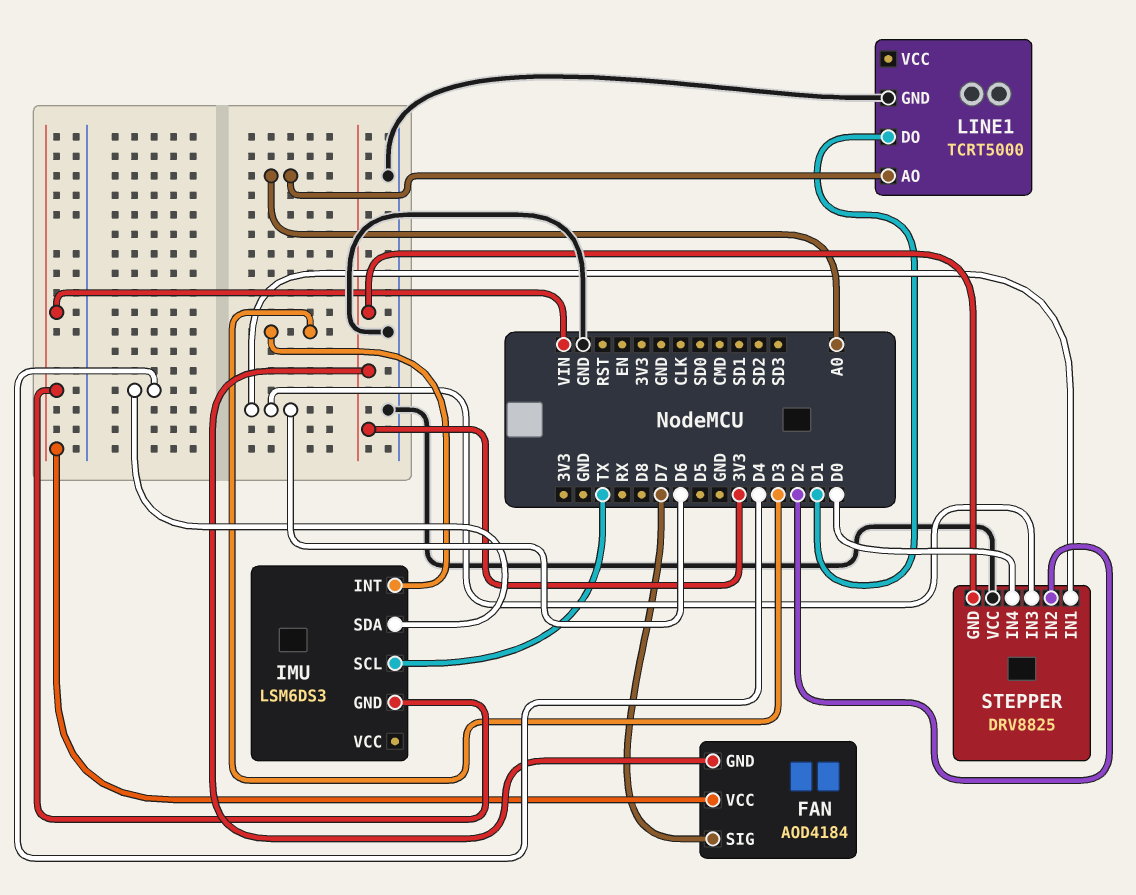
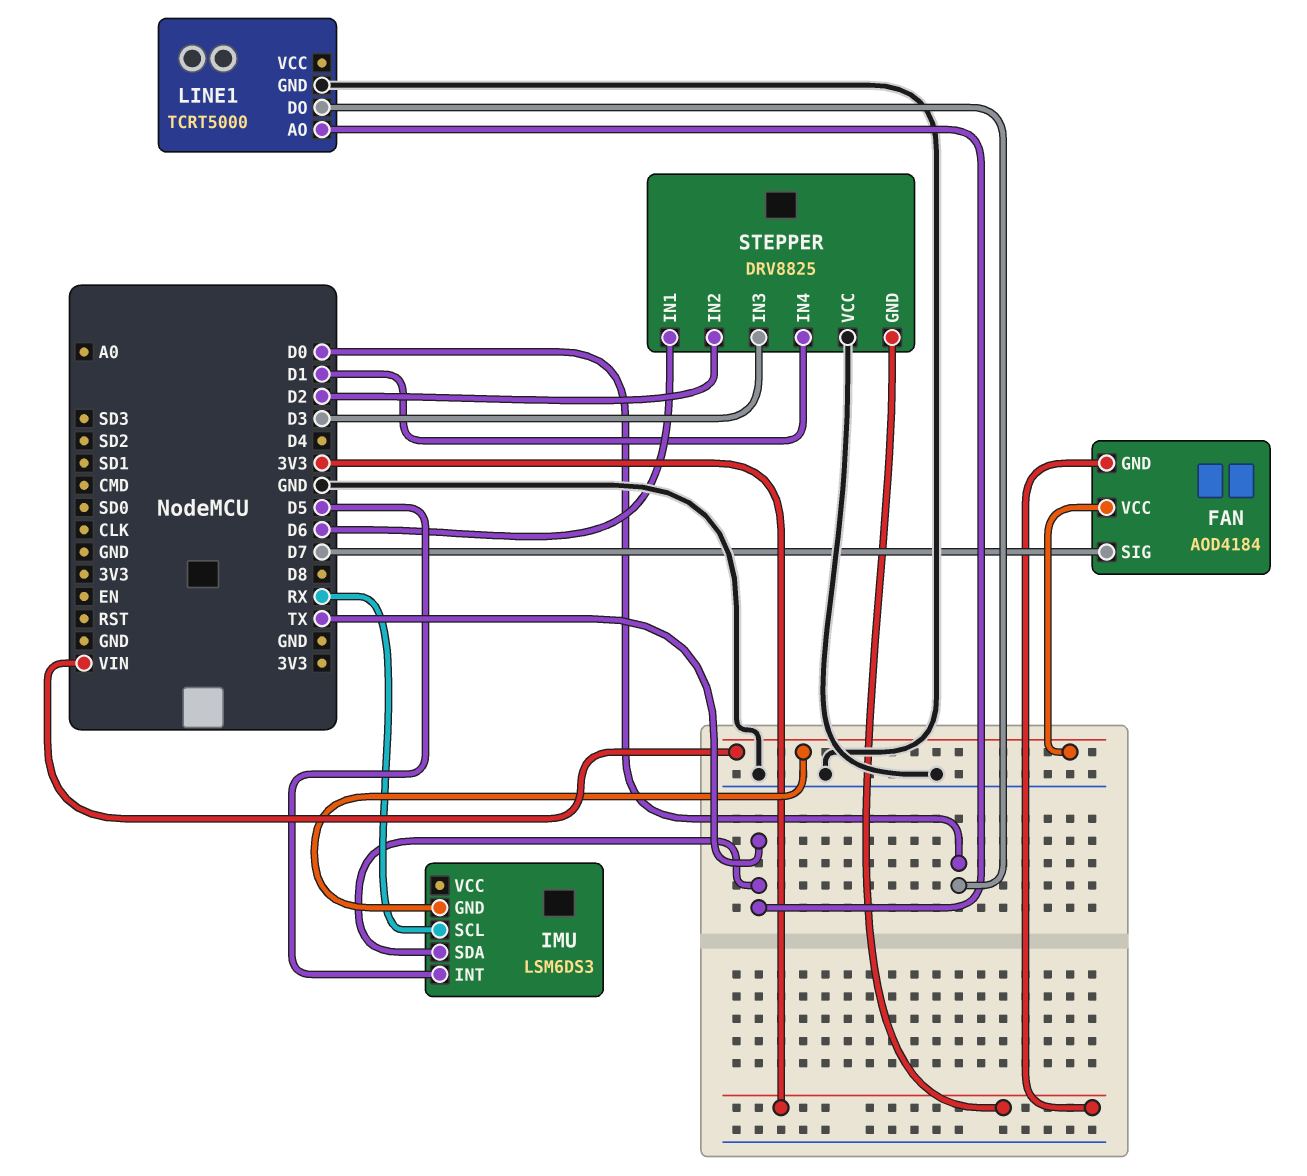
IMU pin INT: D3 -> D5
IMU pin SCL: TX -> RX
IMU pin SDA: D4 -> TX
LINE1 pin AO: A0 -> TX
LINE1 pin DO: D1 -> D0
STEPPER pin IN3: D6 -> D3
STEPPER pin IN4: D0 -> D1

